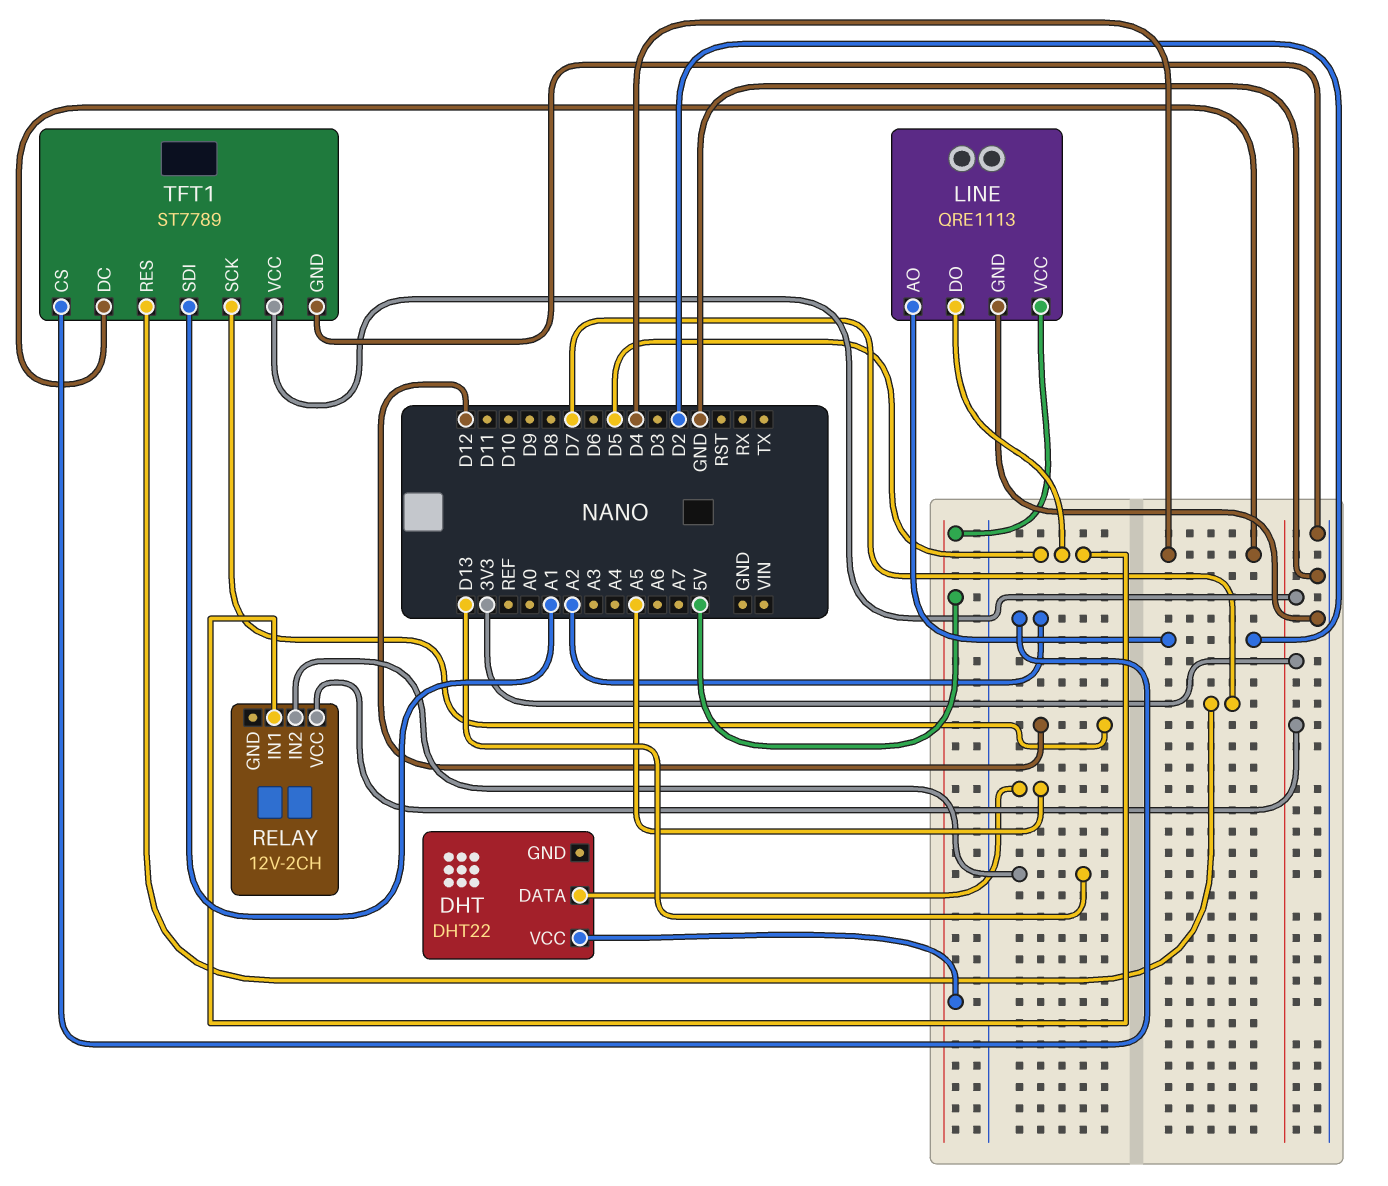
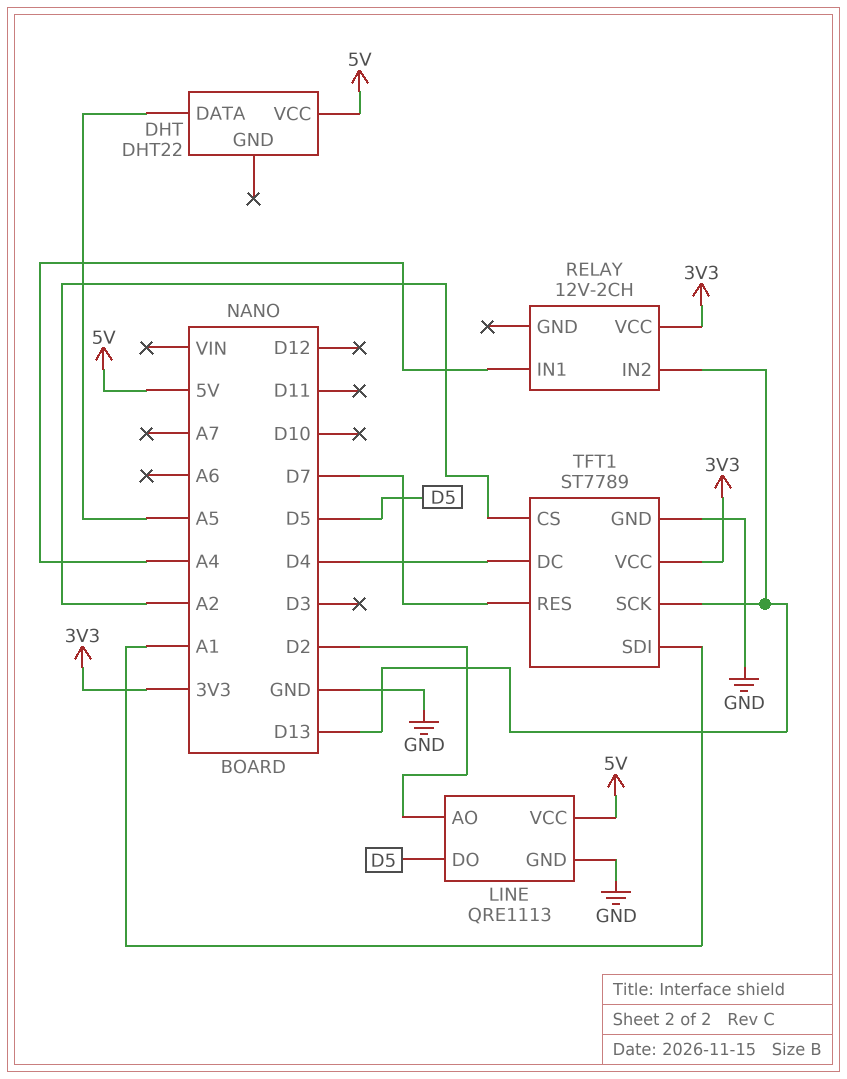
RELAY pin IN1: D5 -> A4
TFT1 pin SCK: D12 -> D13

